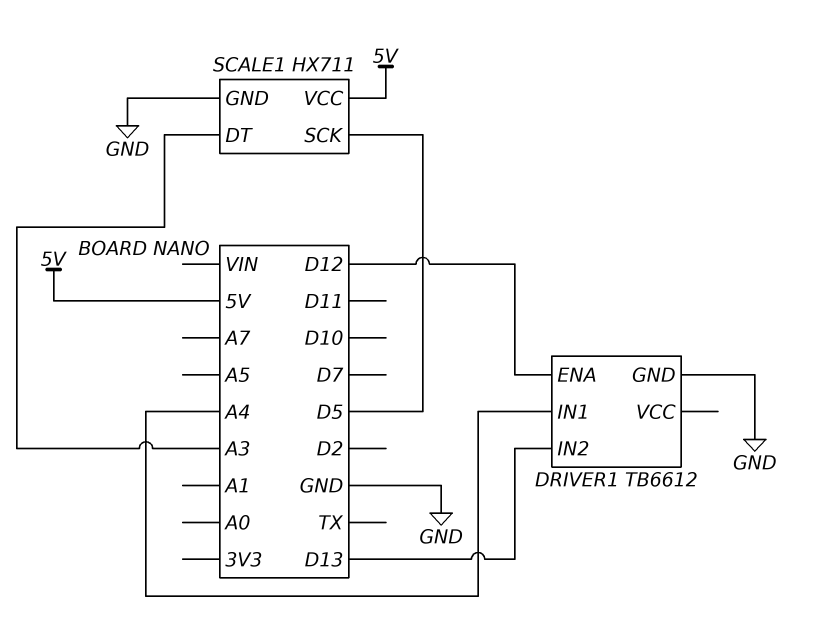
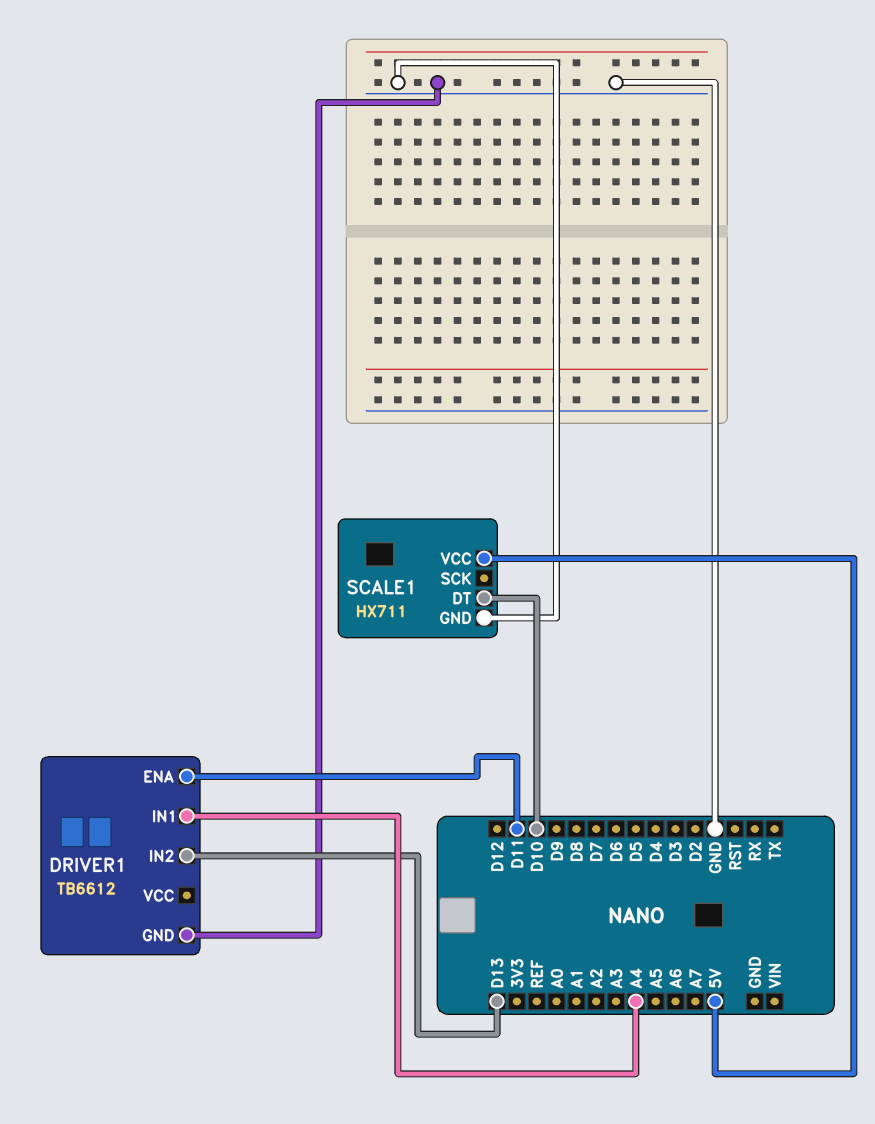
DRIVER1 pin ENA: D12 -> D11
SCALE1 pin DT: A3 -> D10
SCALE1 pin SCK: D5 -> none

